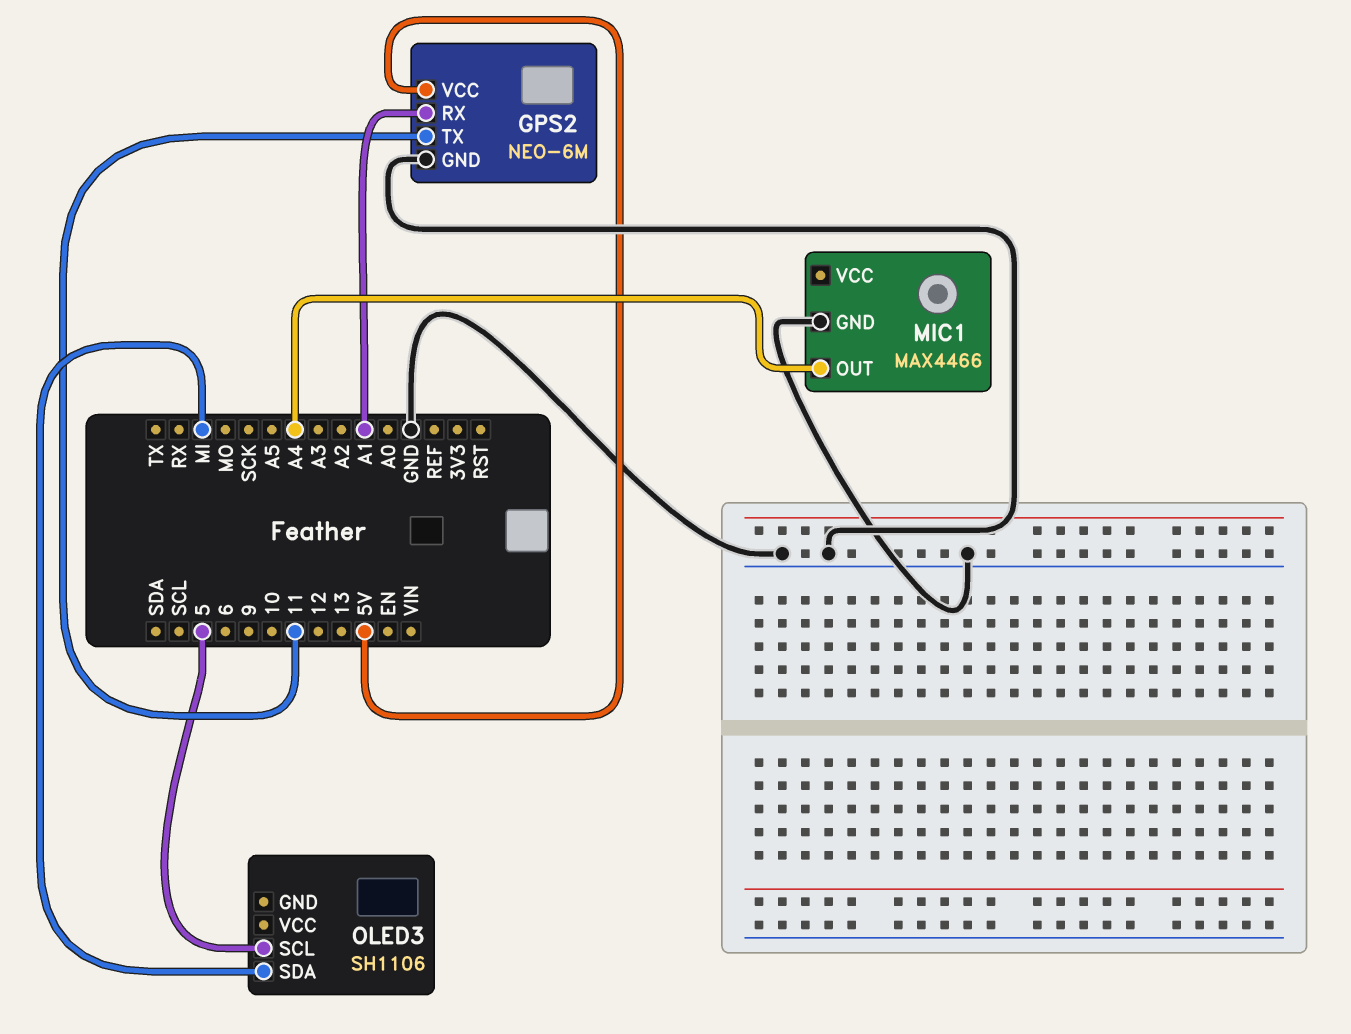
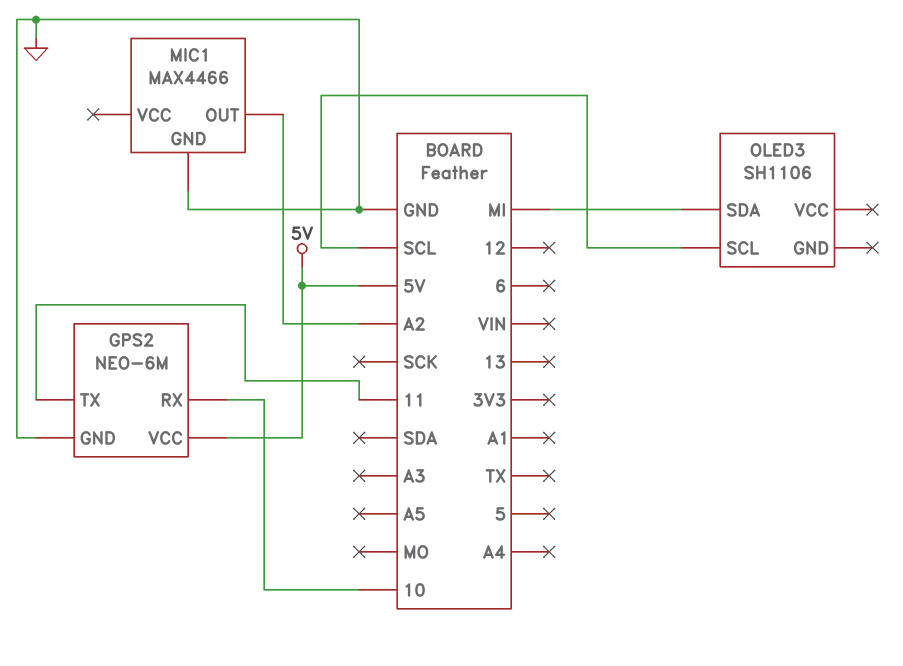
GPS2 pin RX: A1 -> 10
MIC1 pin OUT: A4 -> A2
OLED3 pin SCL: 5 -> SCL

